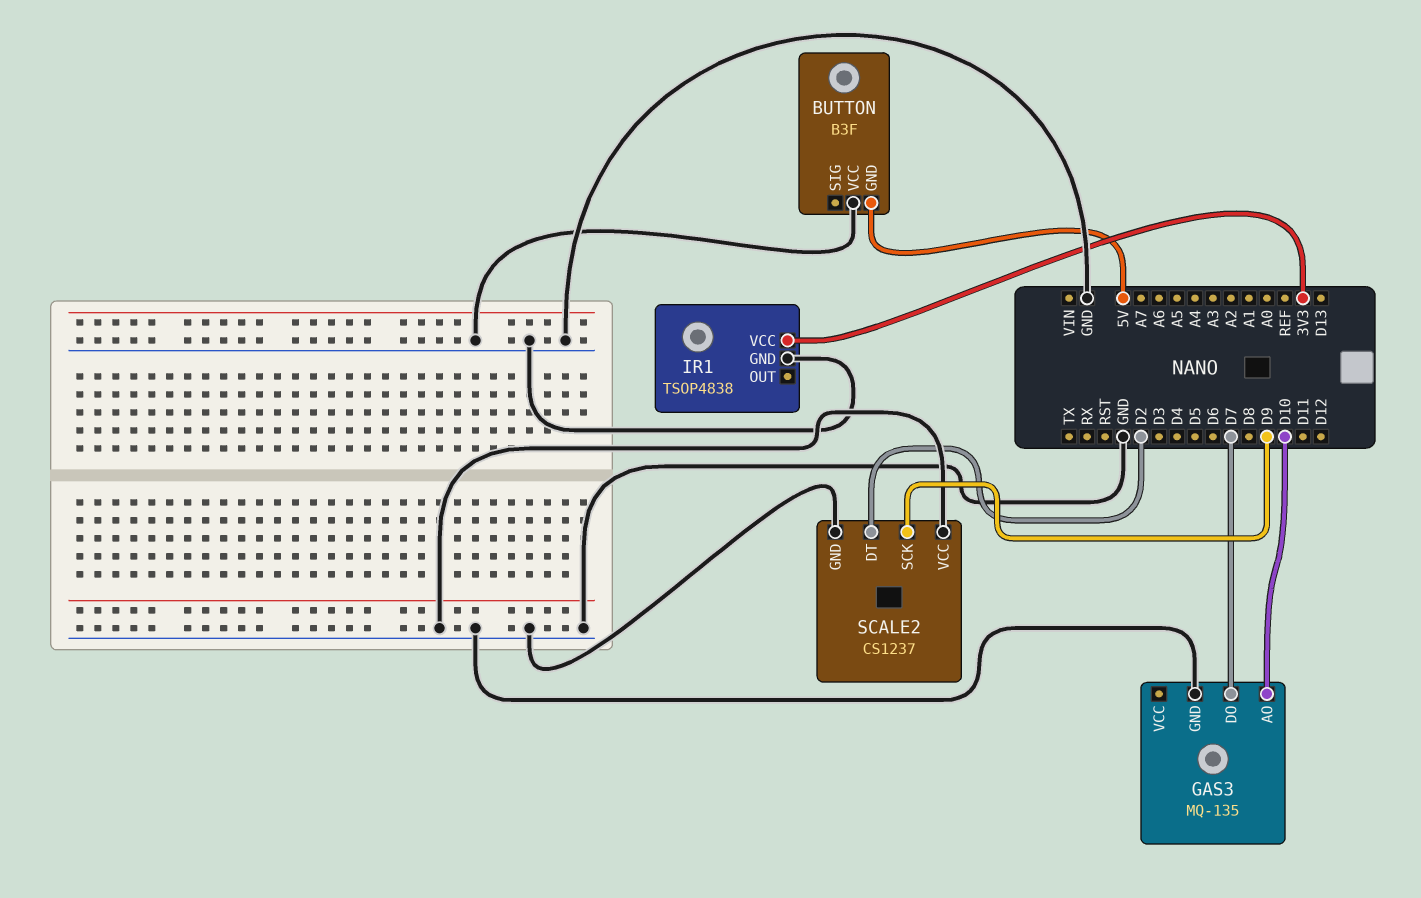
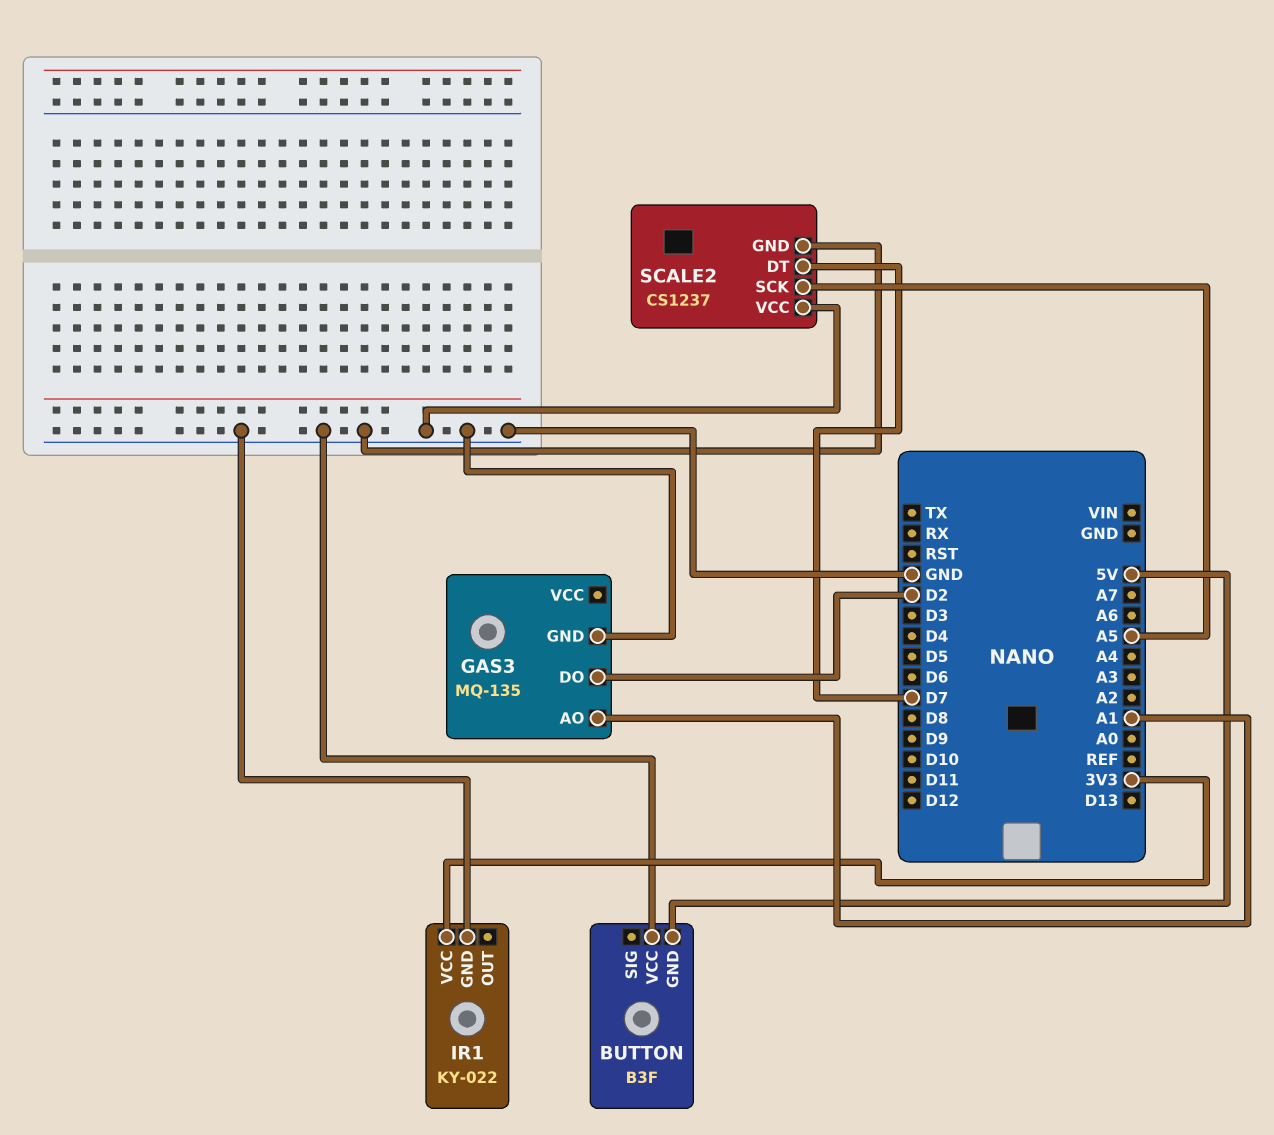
GAS3 pin AO: D10 -> A1
GAS3 pin DO: D7 -> D2
IR1: TSOP4838 -> KY-022
SCALE2 pin DT: D2 -> D7
SCALE2 pin SCK: D9 -> A5

